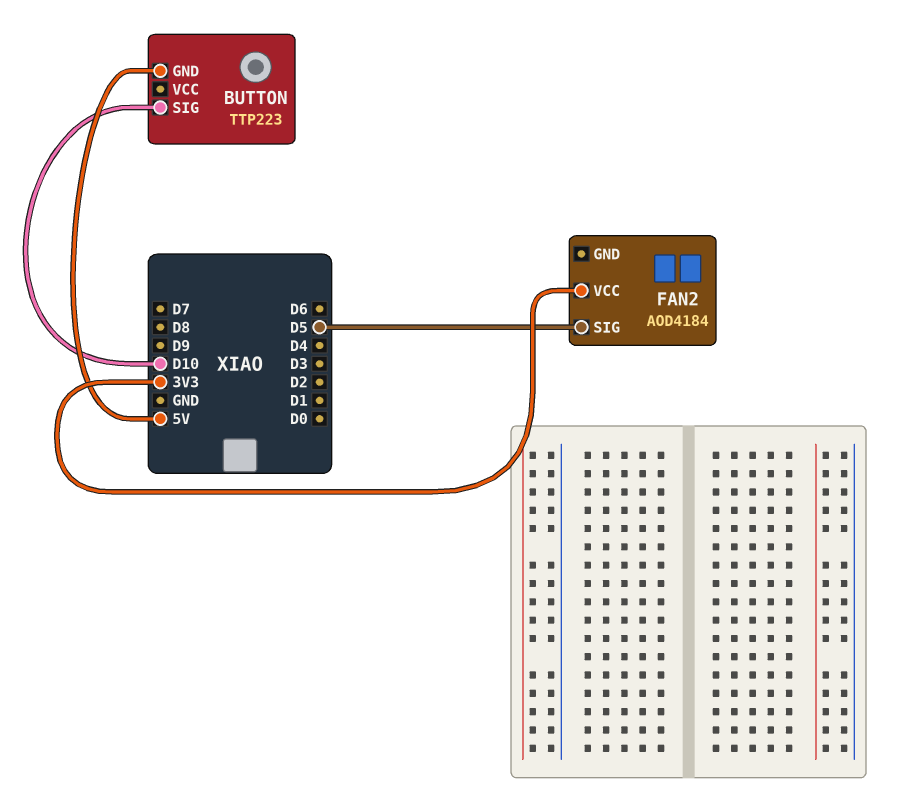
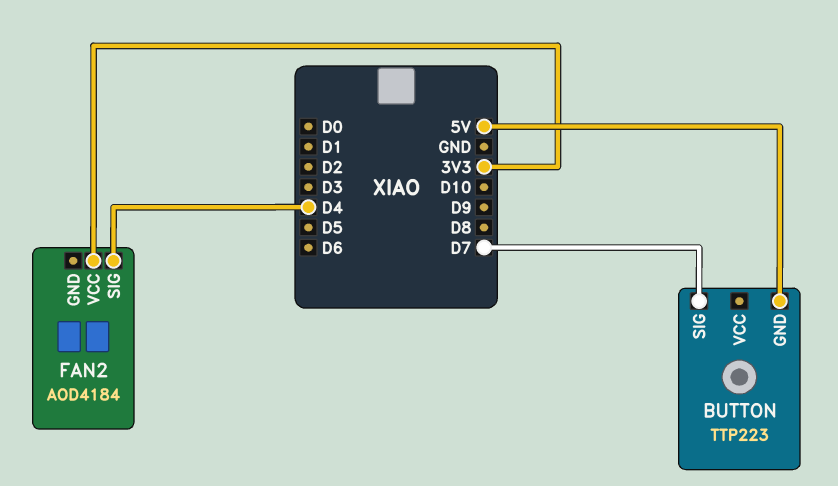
BUTTON pin SIG: D10 -> D7
FAN2 pin SIG: D5 -> D4

